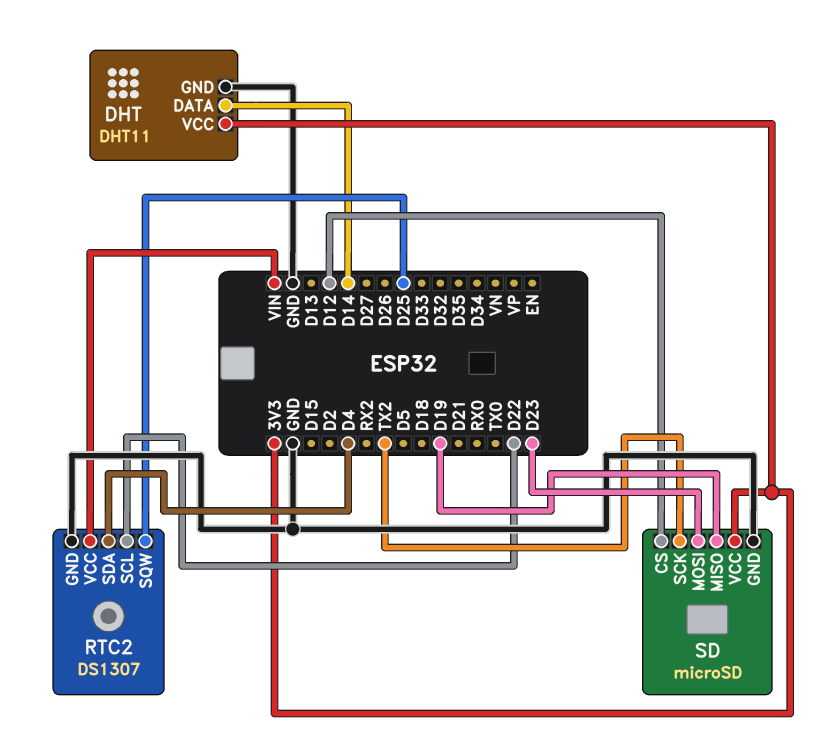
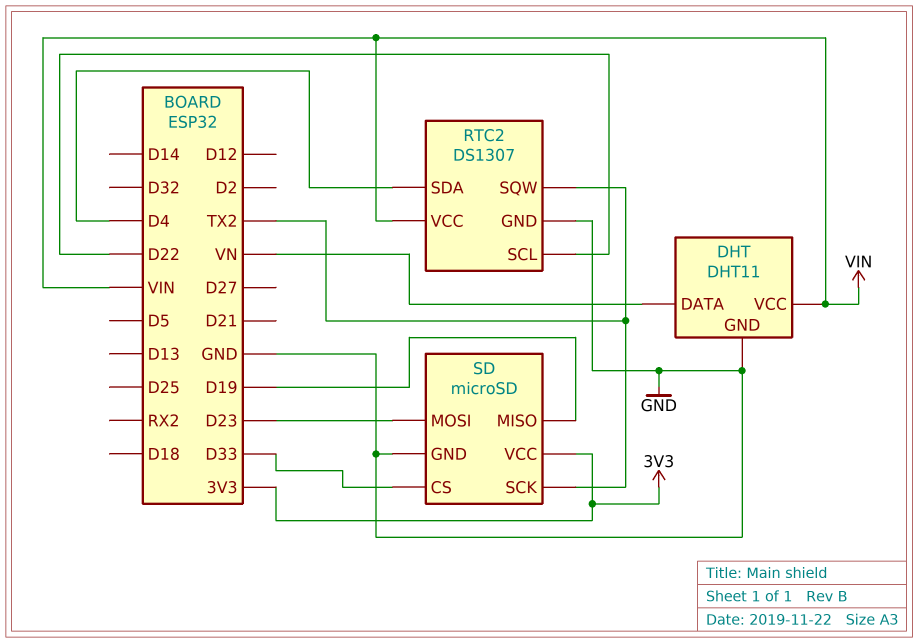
DHT pin DATA: D14 -> VN
DHT pin VCC: 3V3 -> VIN
RTC2 pin SQW: D25 -> TX2
SD pin CS: D12 -> D33

